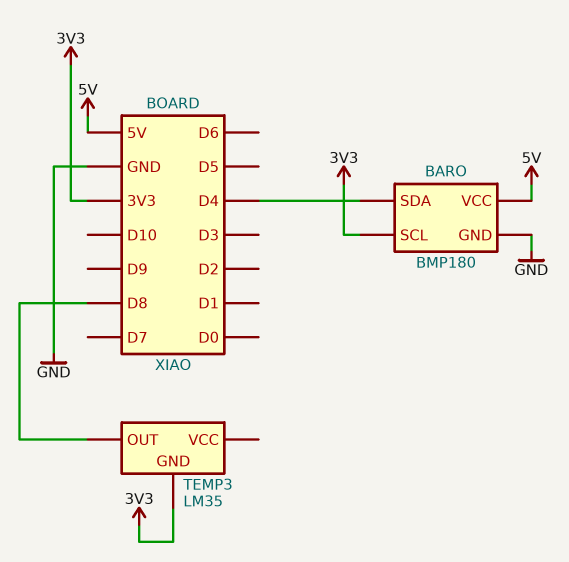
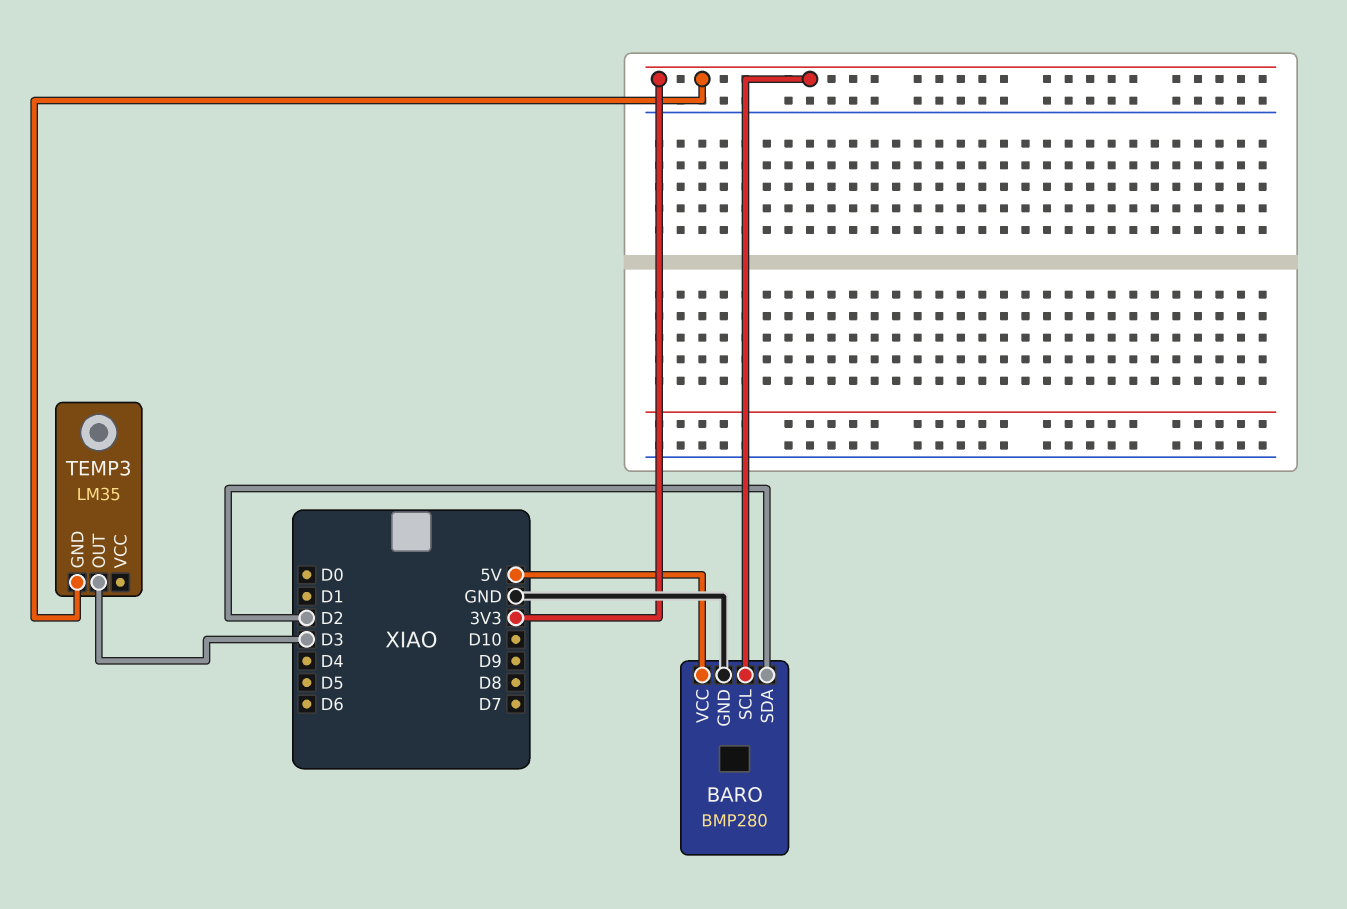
BARO: BMP180 -> BMP280
BARO pin SDA: D4 -> D2
TEMP3 pin OUT: D8 -> D3

